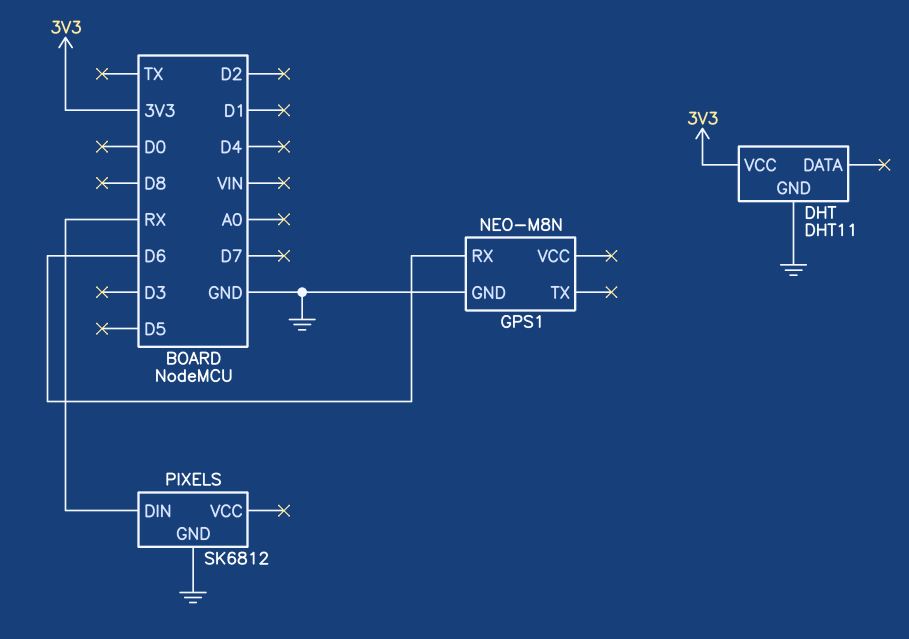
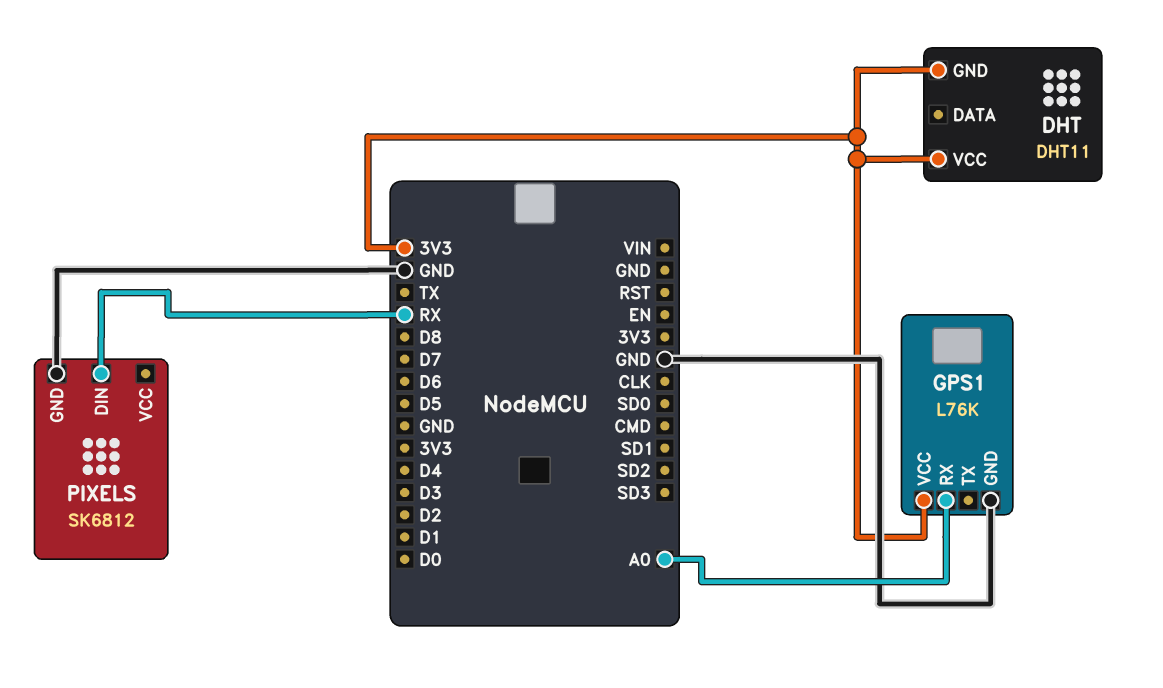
DHT pin GND: GND -> 3V3
GPS1: NEO-M8N -> L76K
GPS1 pin RX: D6 -> A0
GPS1 pin VCC: none -> 3V3

